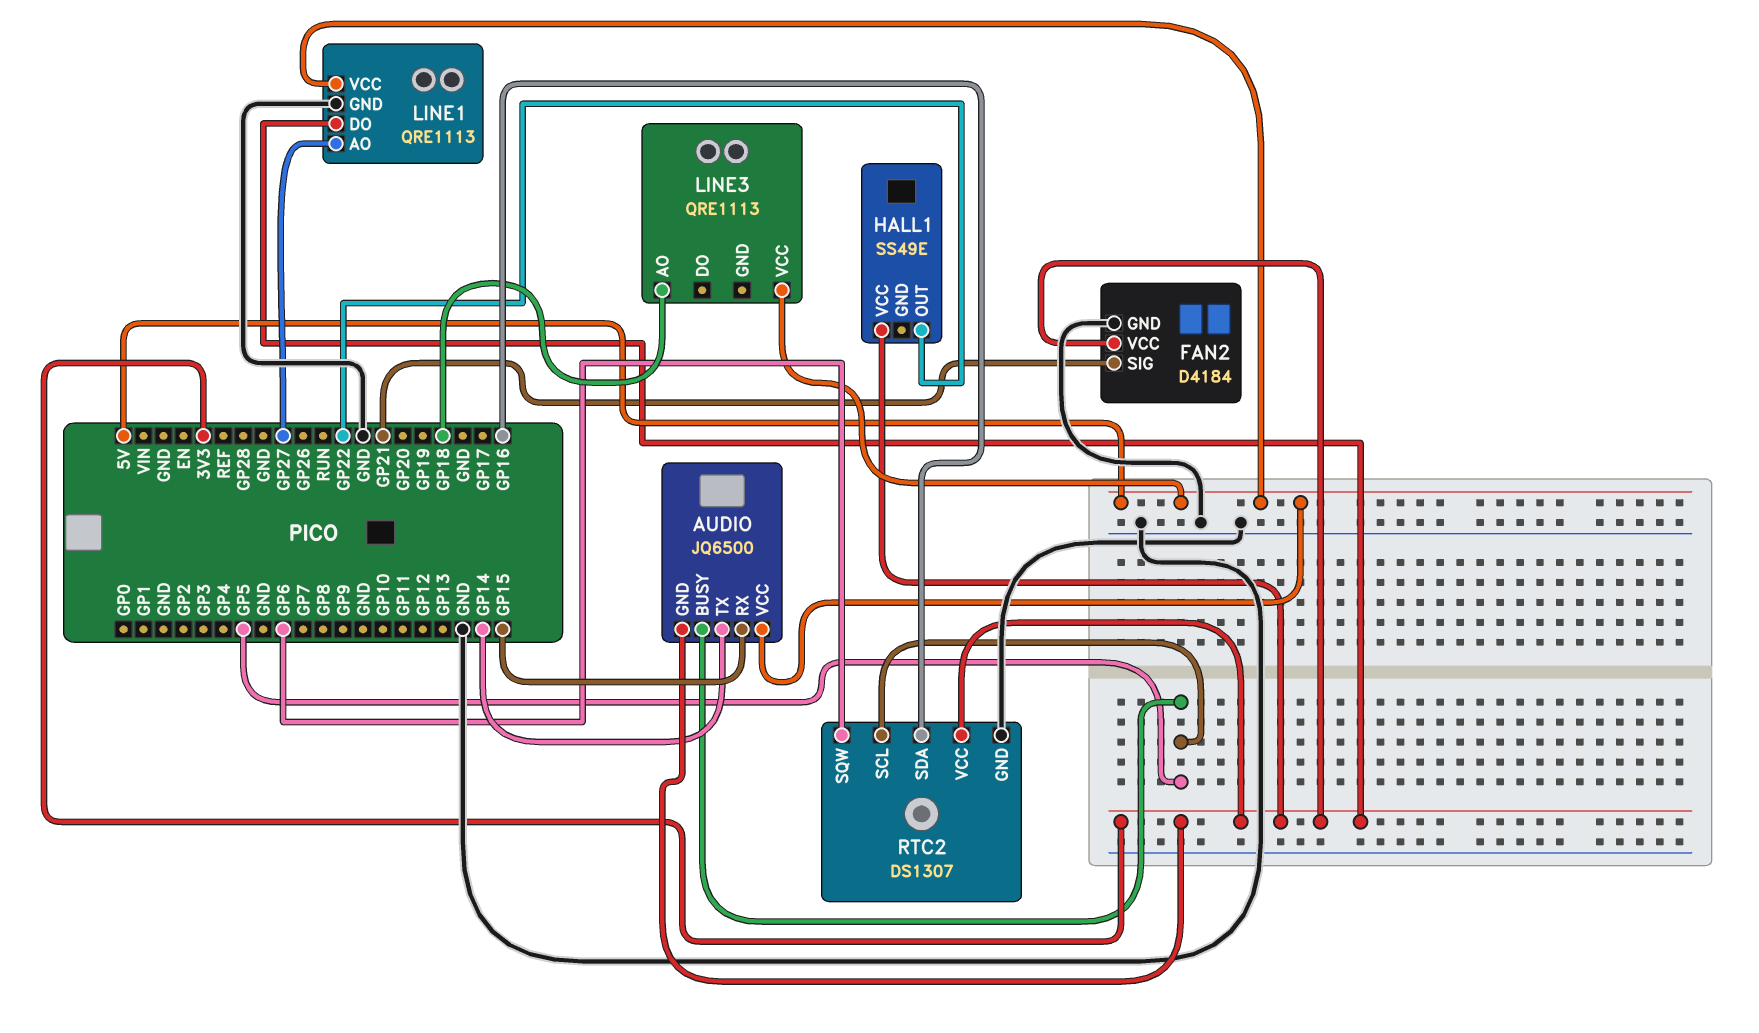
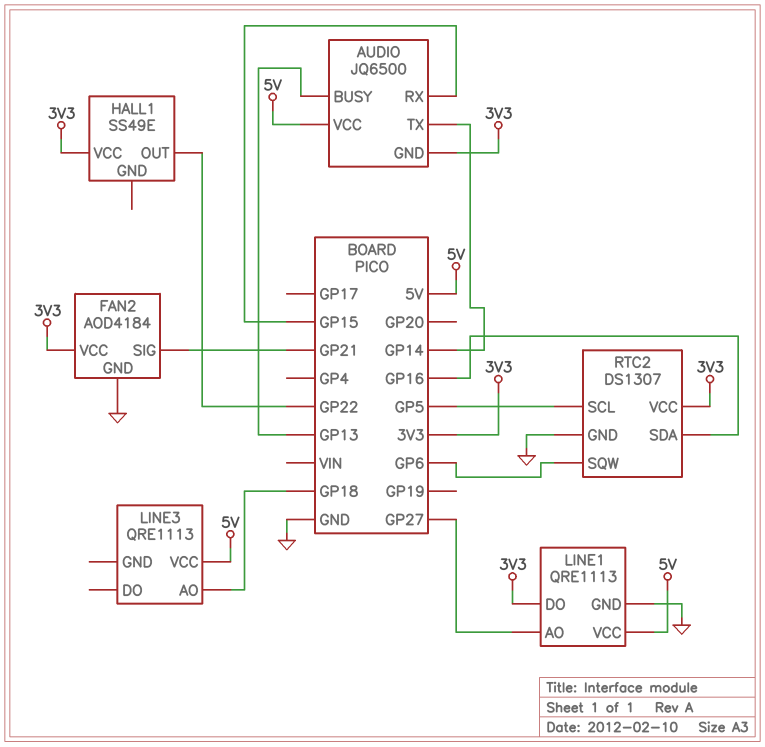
AUDIO pin BUSY: GP5 -> GP13
FAN2: D4184 -> AOD4184

